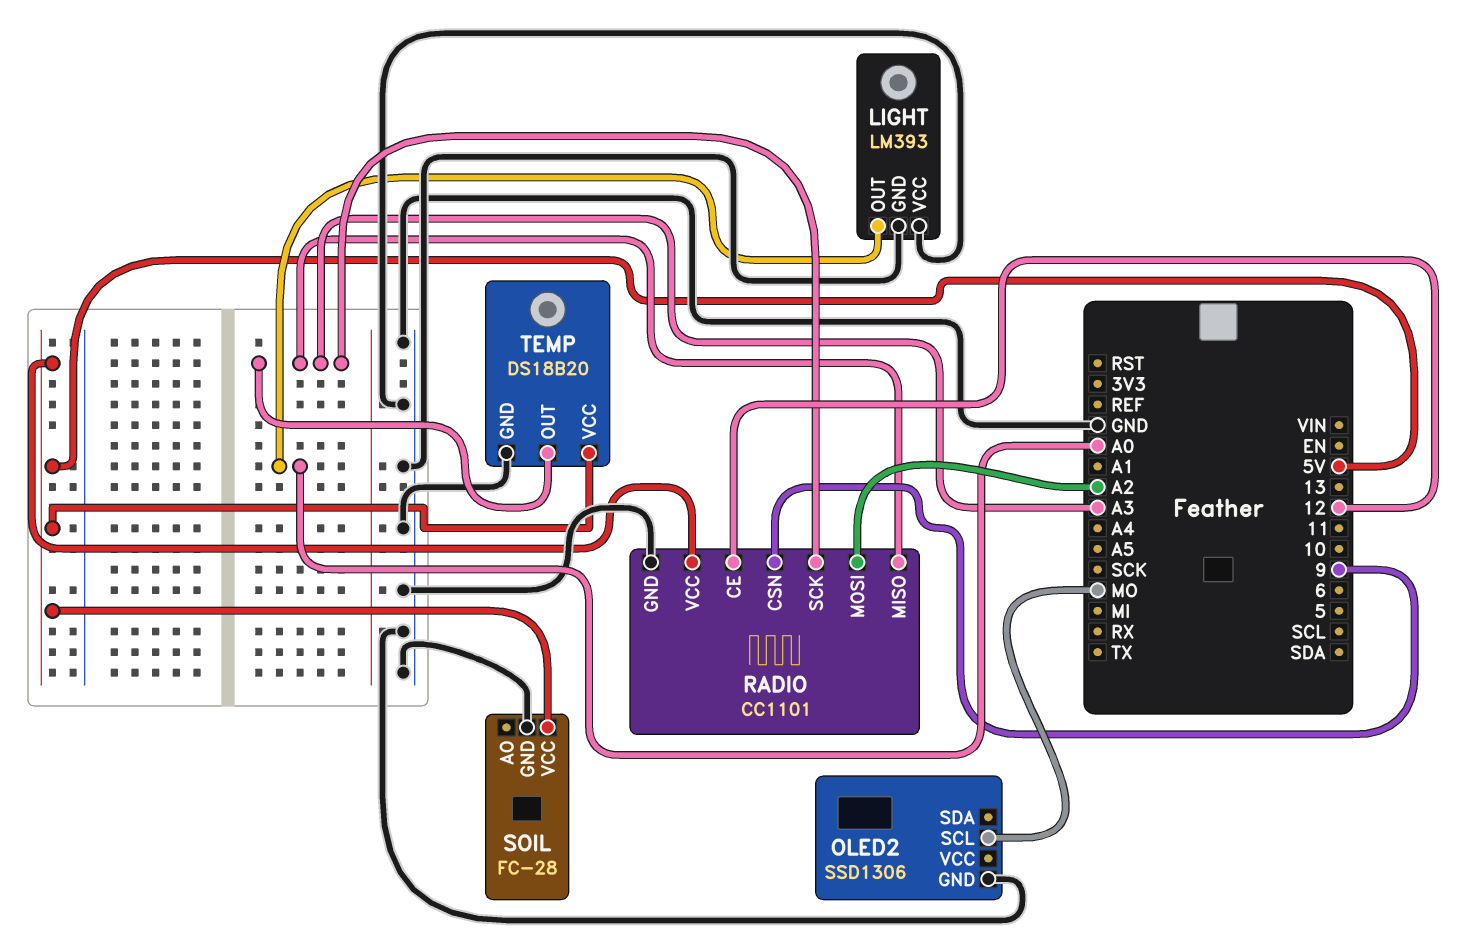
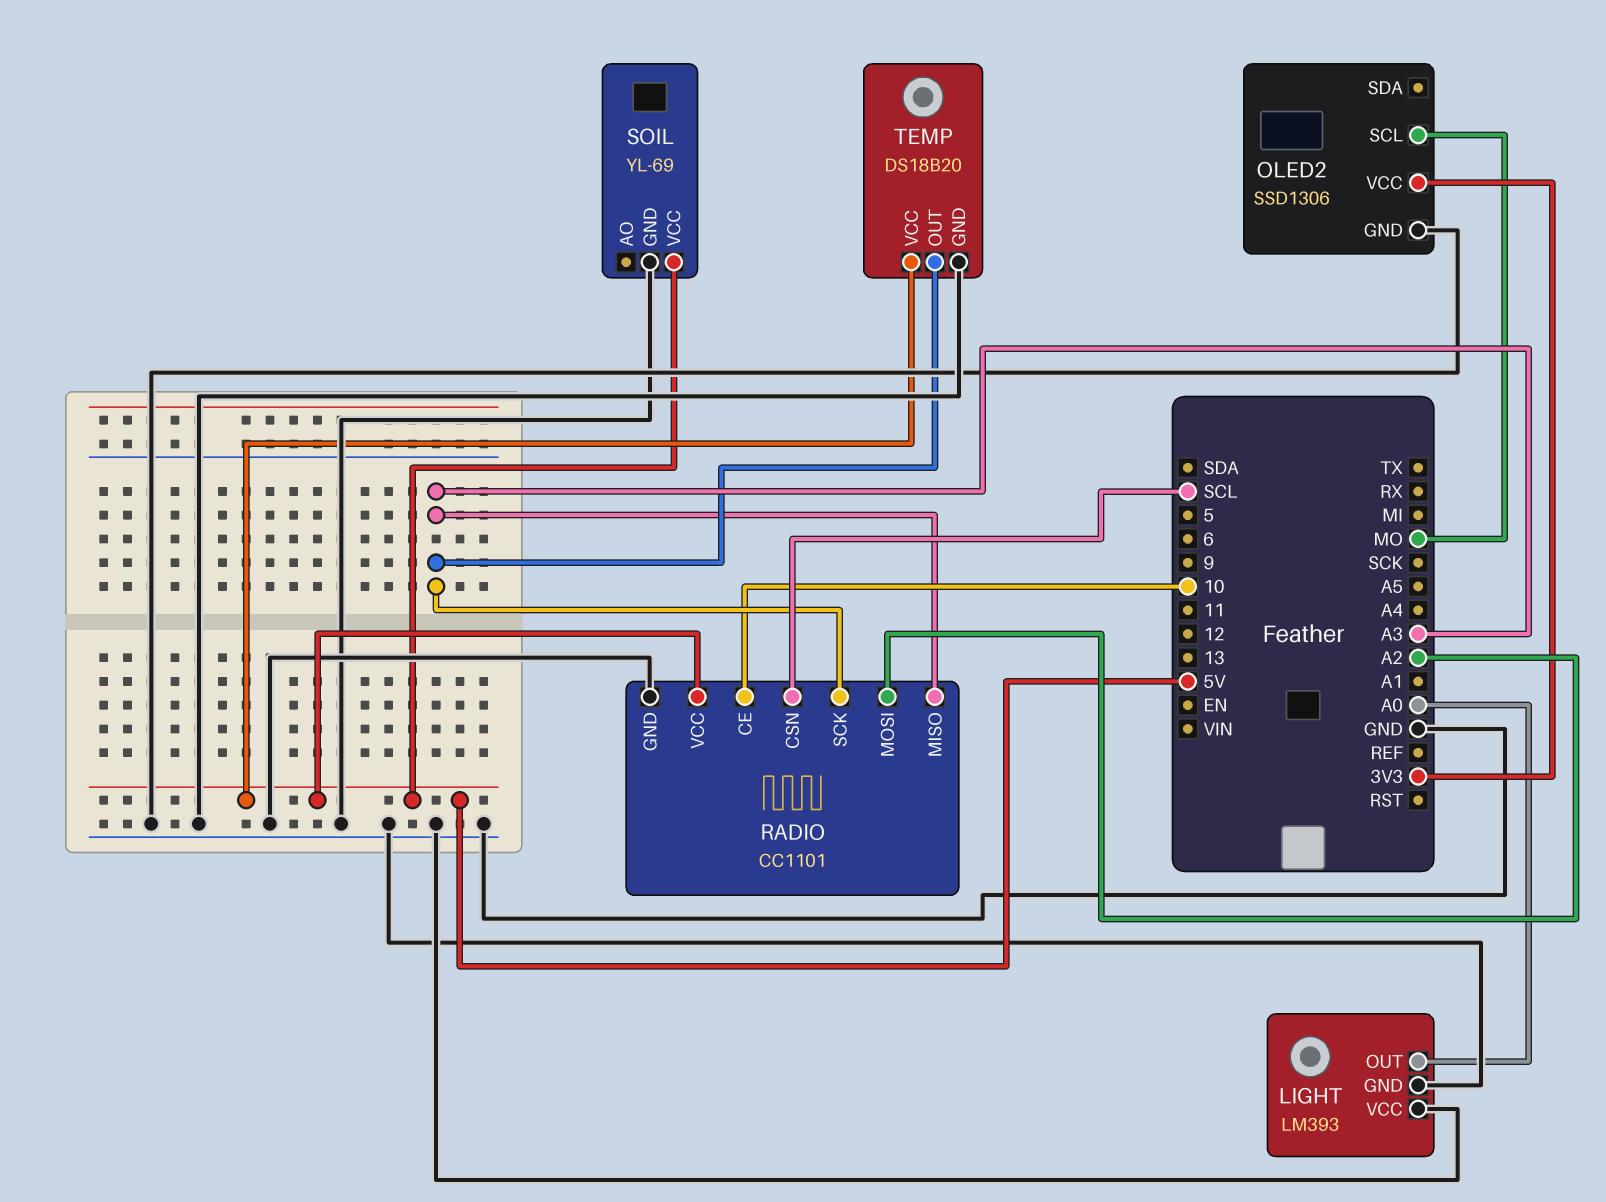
OLED2 pin VCC: none -> 3V3
RADIO pin CE: 12 -> 10
RADIO pin CSN: 9 -> SCL
SOIL: FC-28 -> YL-69

